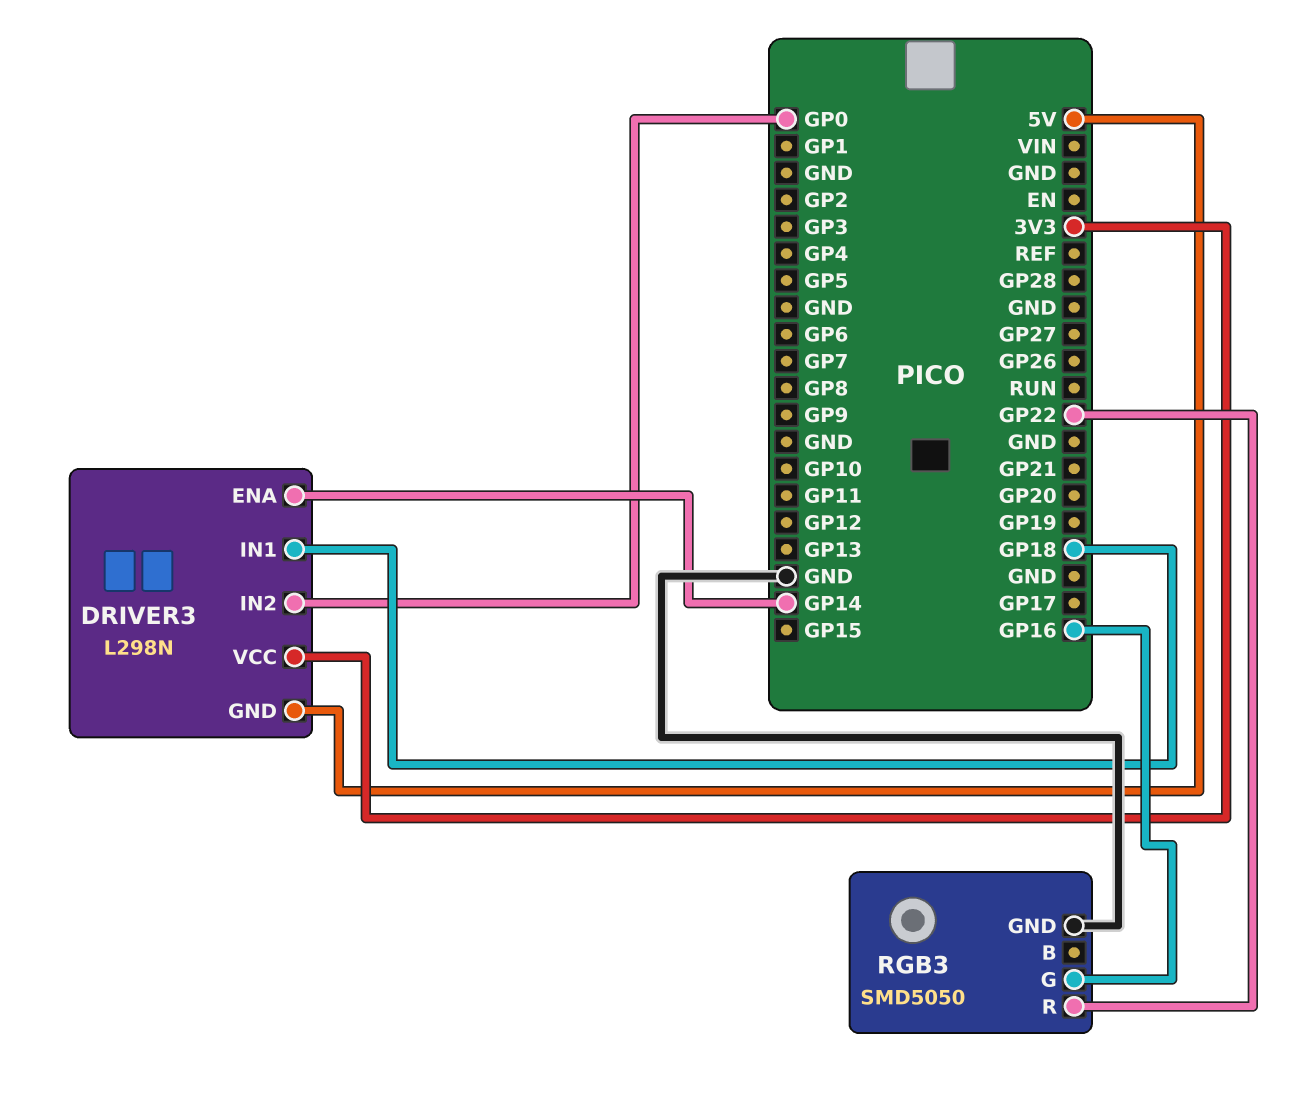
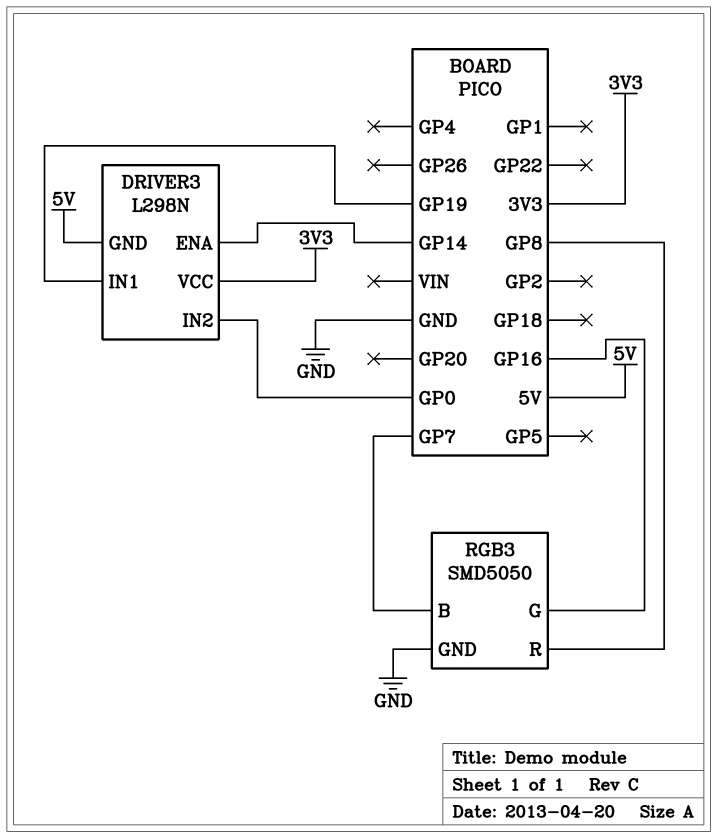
DRIVER3 pin IN1: GP18 -> GP19
RGB3 pin B: none -> GP7
RGB3 pin R: GP22 -> GP8

